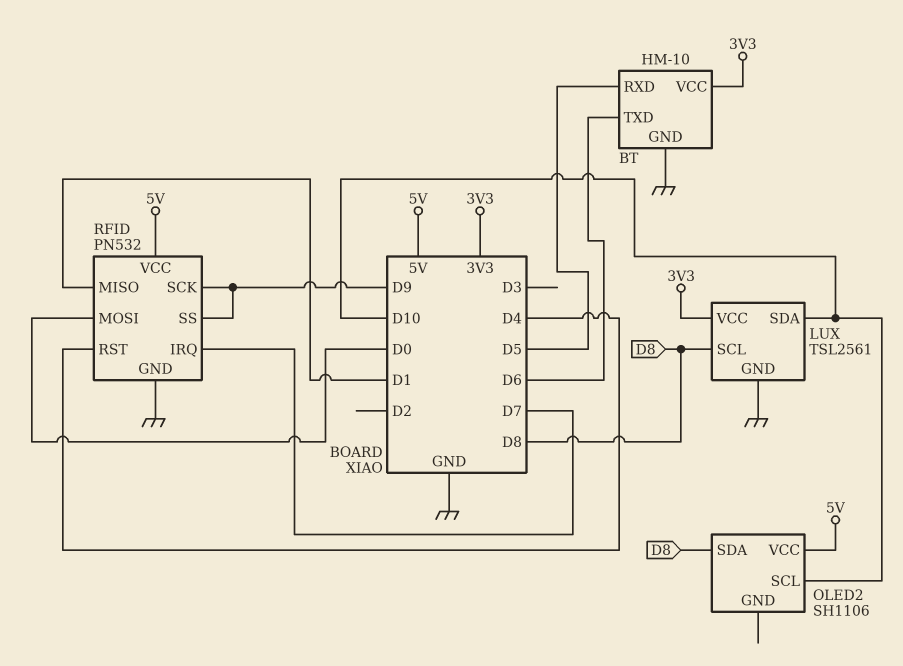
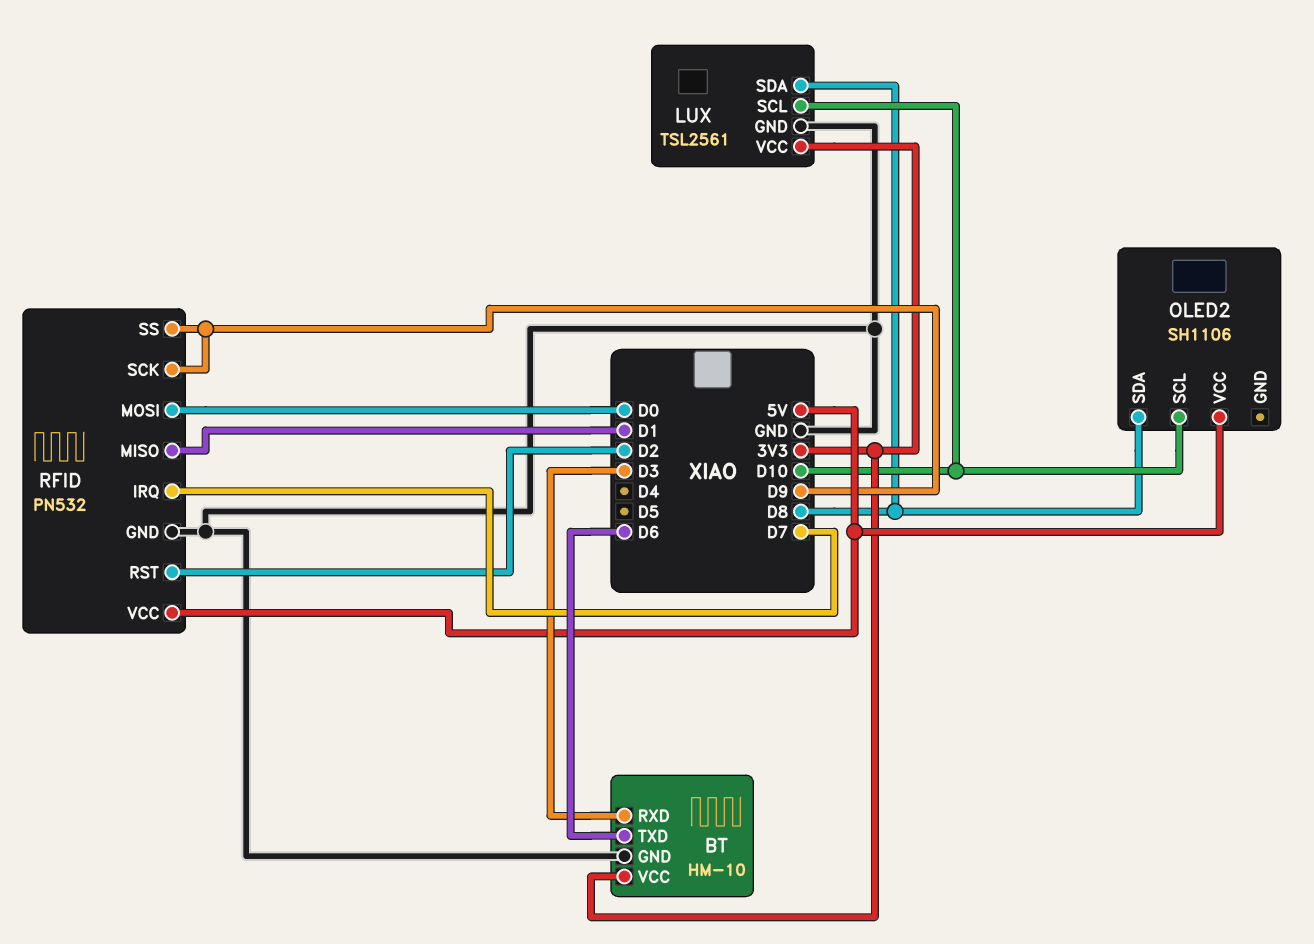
BT pin RXD: D5 -> D3
LUX pin SCL: D8 -> D10
LUX pin SDA: D10 -> D8
RFID pin RST: D4 -> D2

